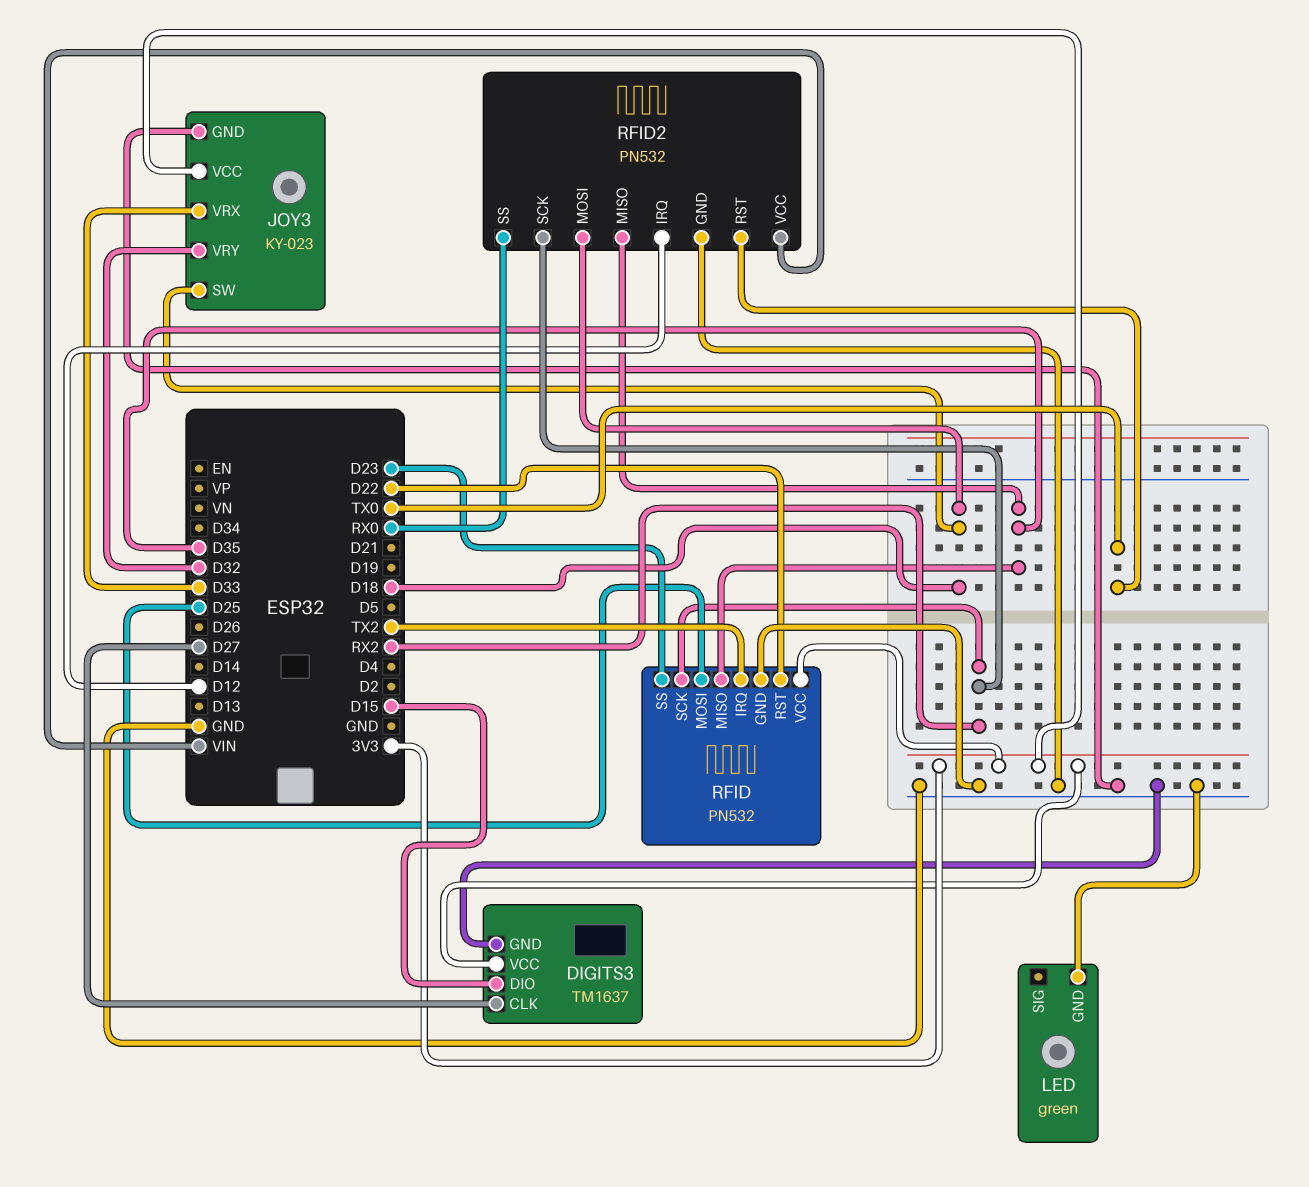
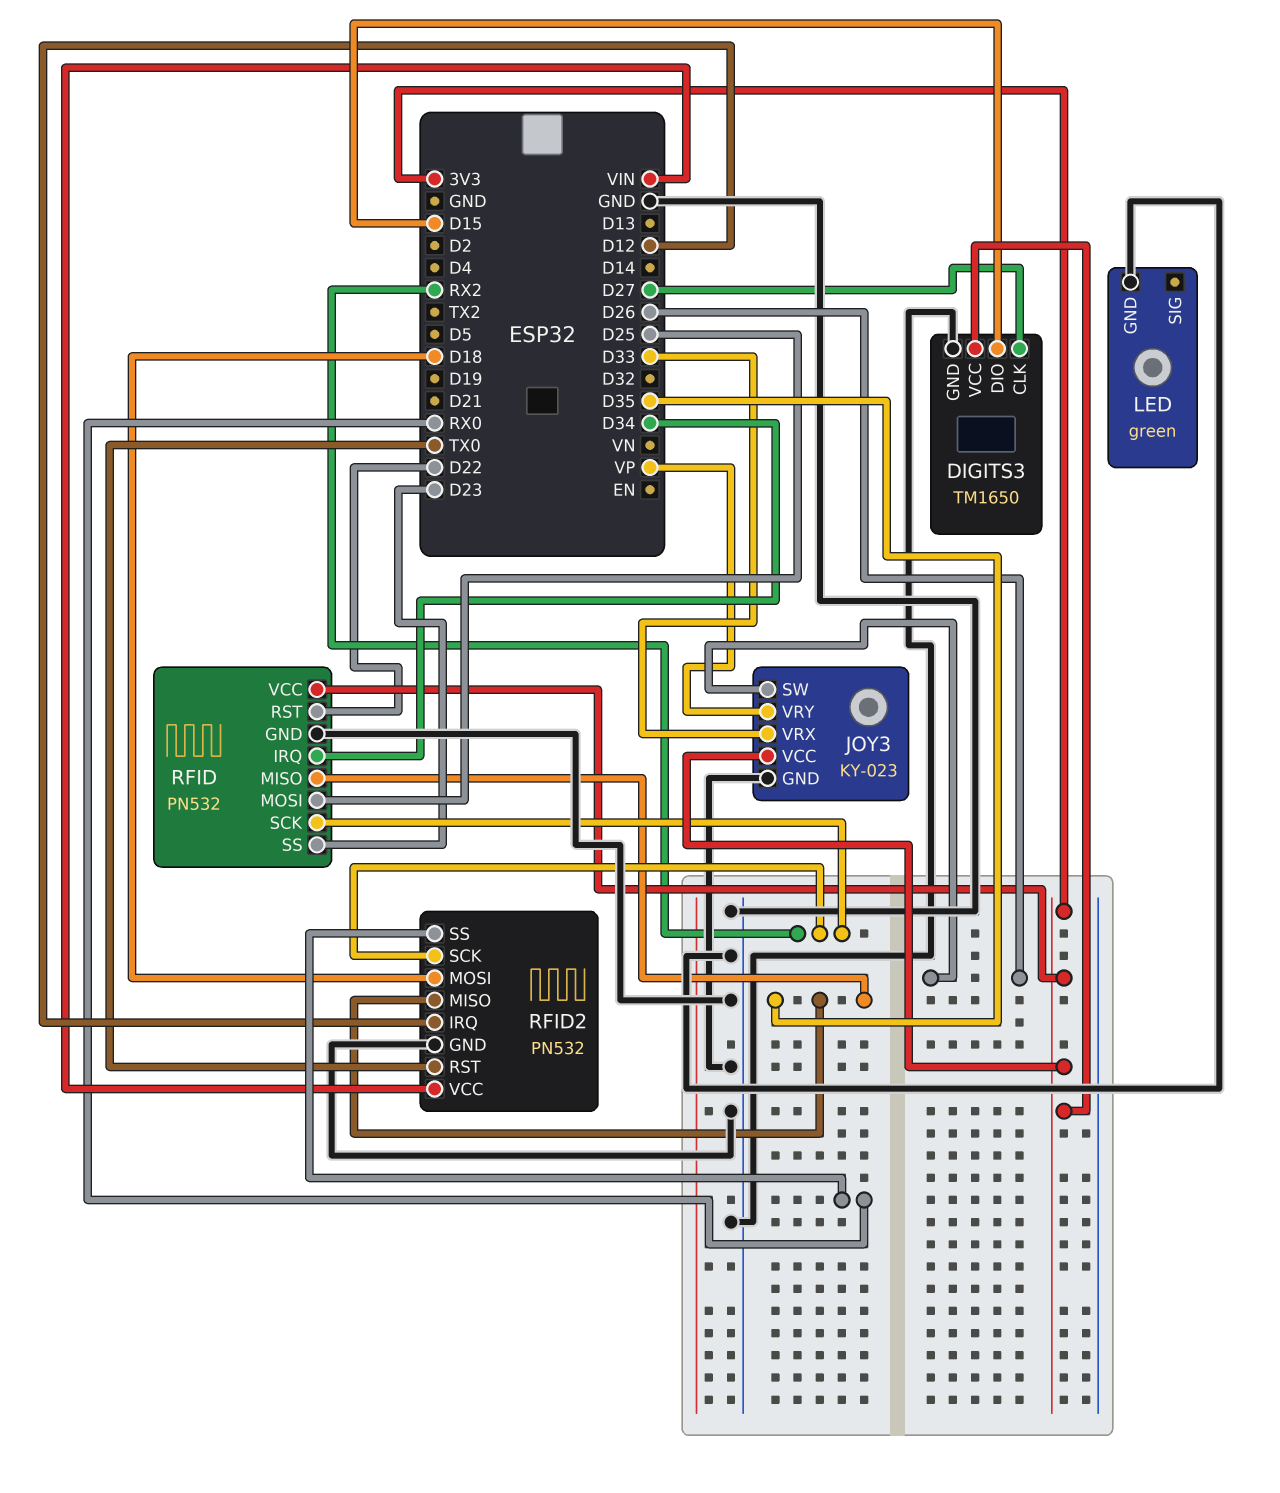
DIGITS3: TM1637 -> TM1650
JOY3 pin SW: D18 -> D26
JOY3 pin VRY: D32 -> VP
RFID pin IRQ: TX2 -> D34

